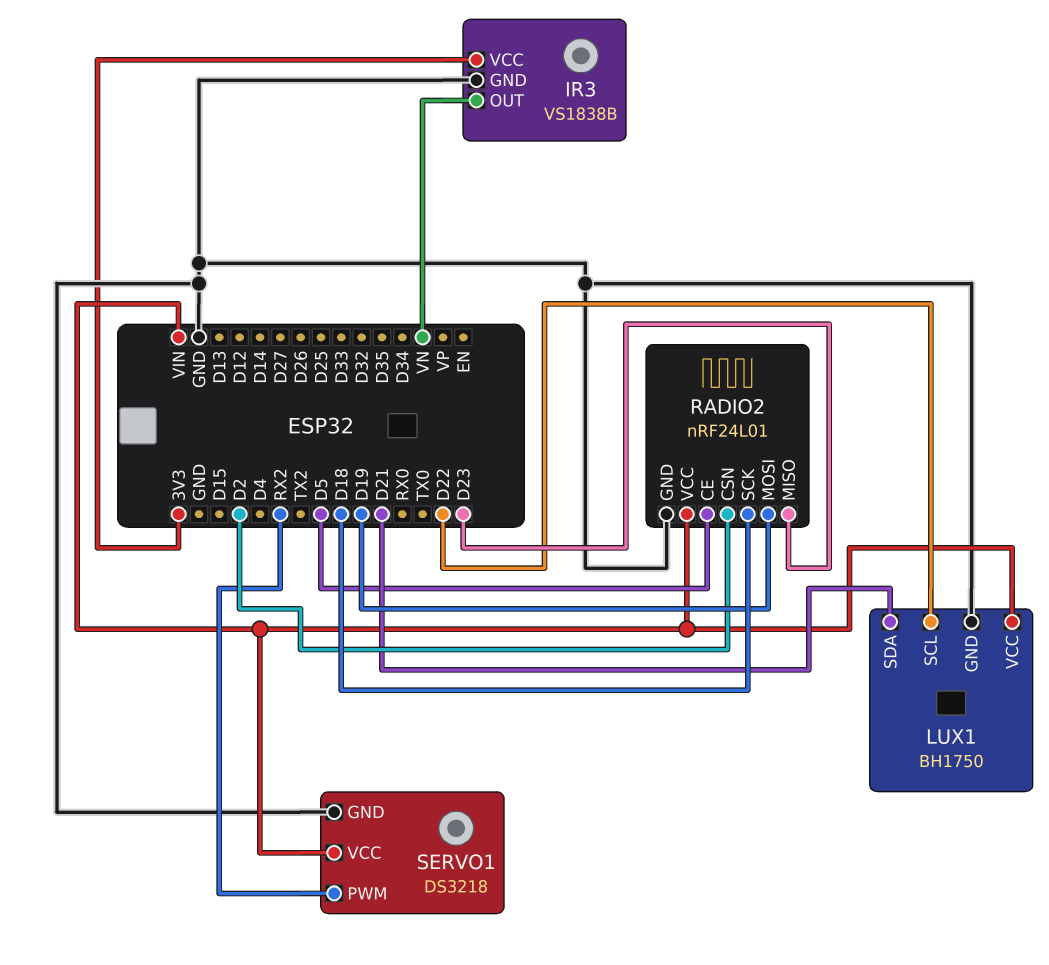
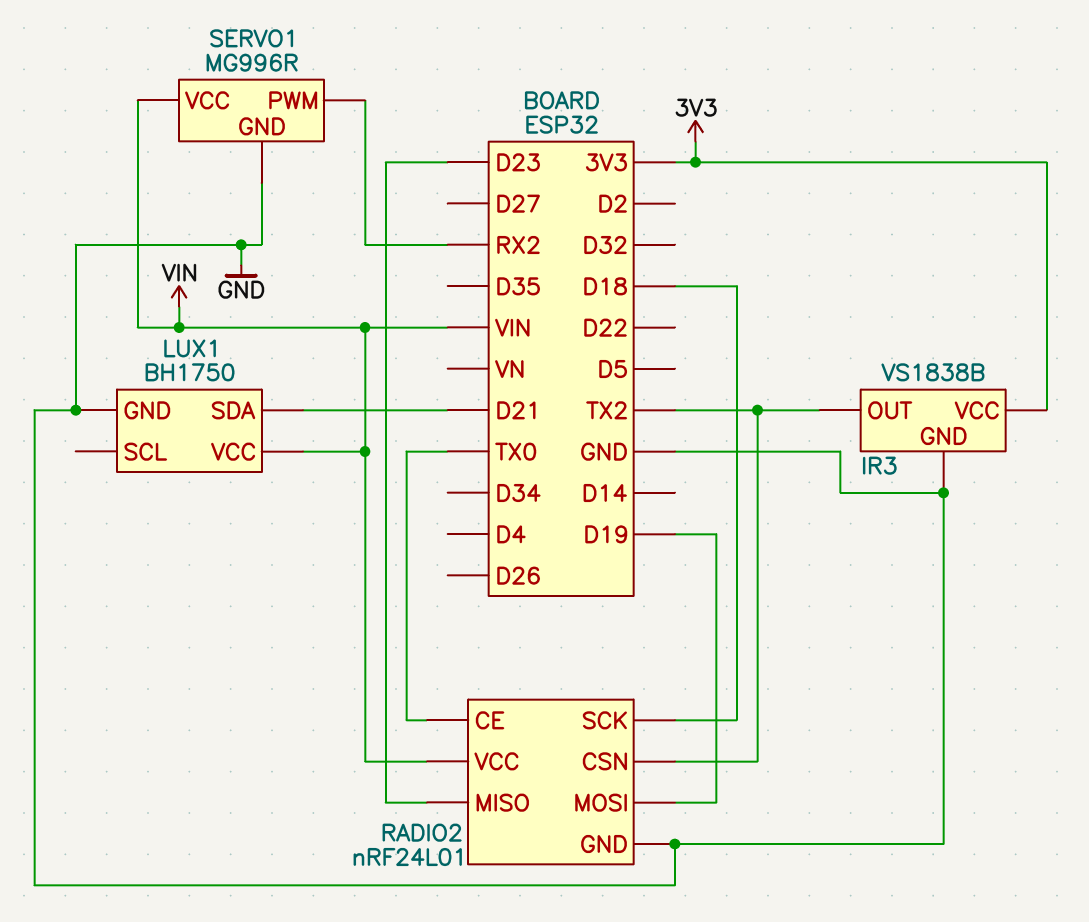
IR3 pin OUT: VN -> TX2
LUX1 pin SCL: D22 -> none
RADIO2 pin CE: D5 -> TX0
RADIO2 pin CSN: D2 -> TX2
SERVO1: DS3218 -> MG996R

